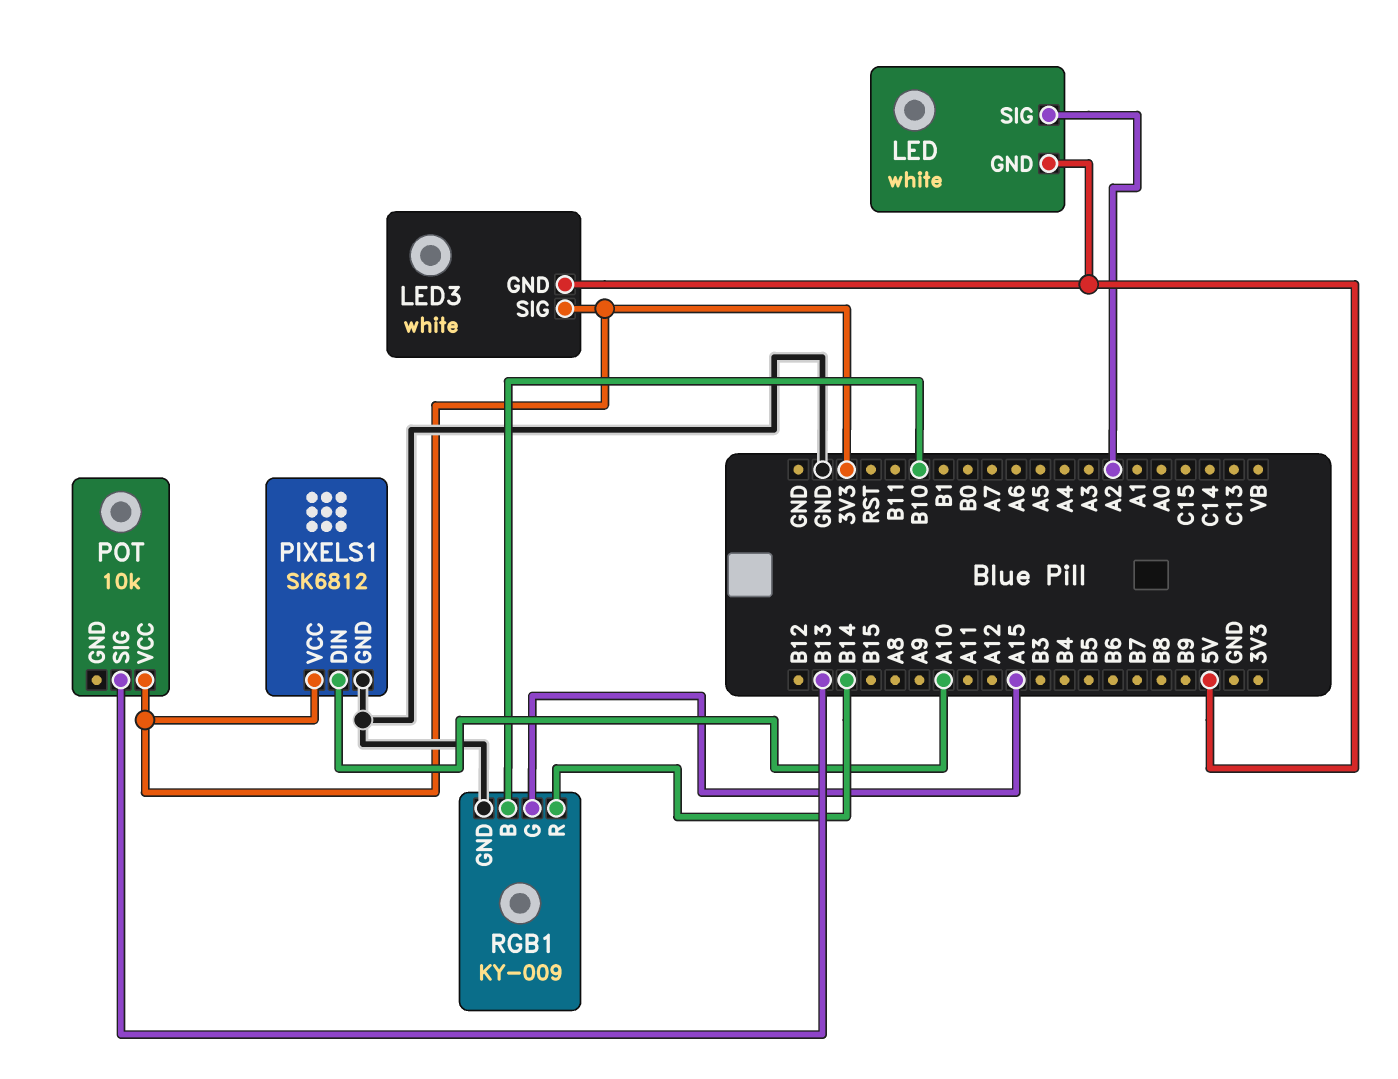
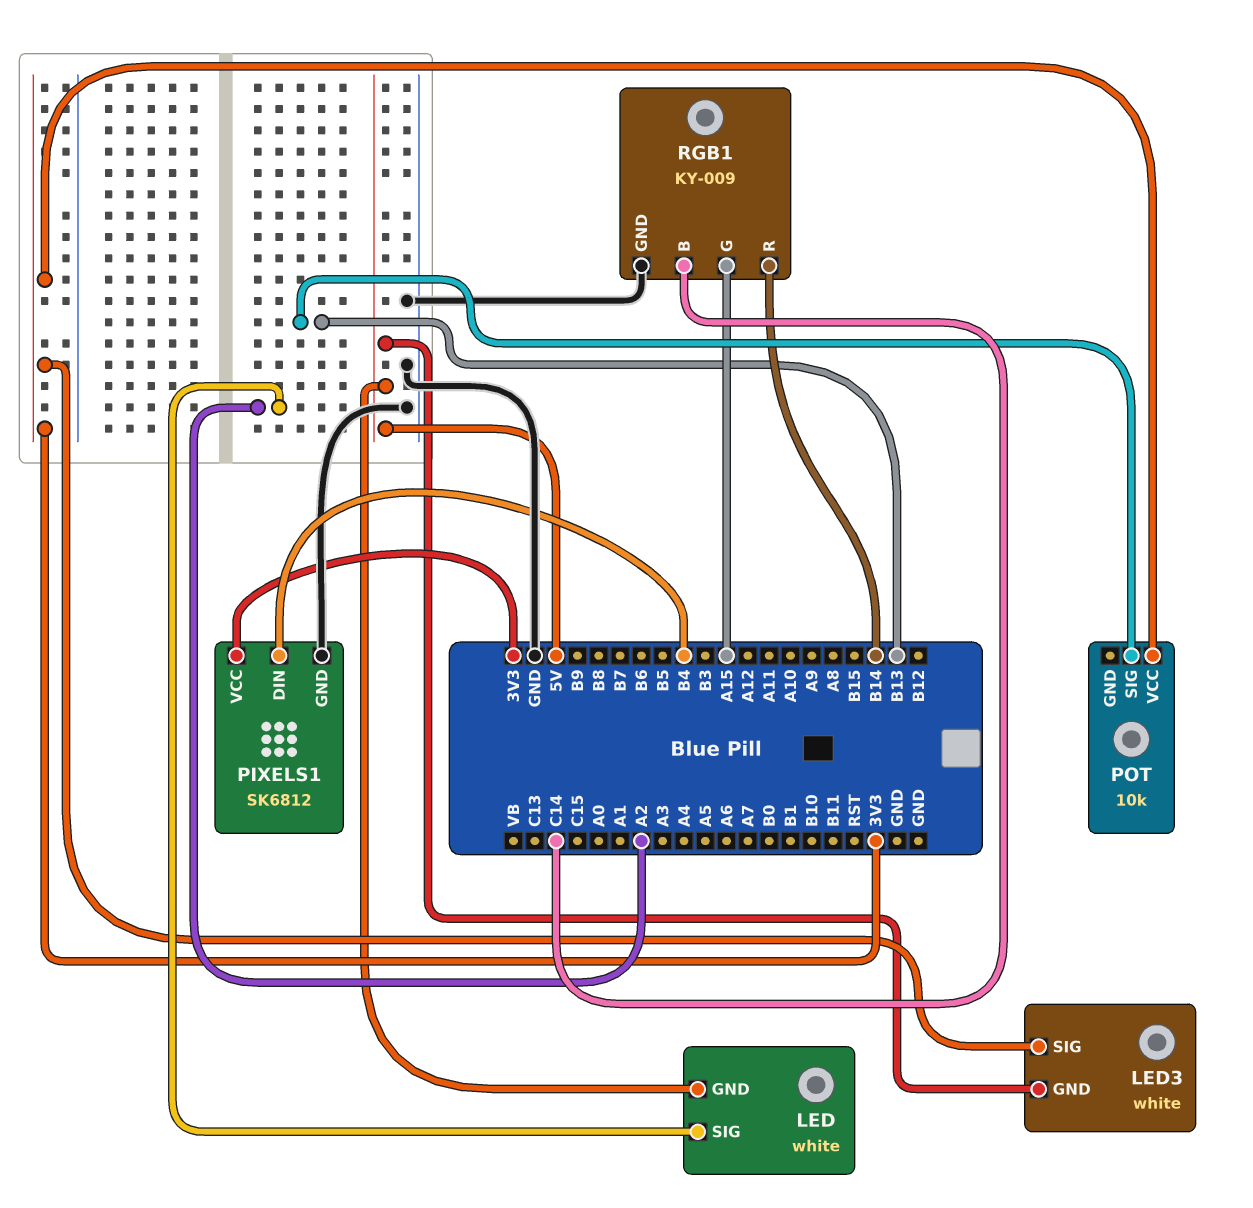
PIXELS1 pin DIN: A10 -> B4
RGB1 pin B: B10 -> C14

